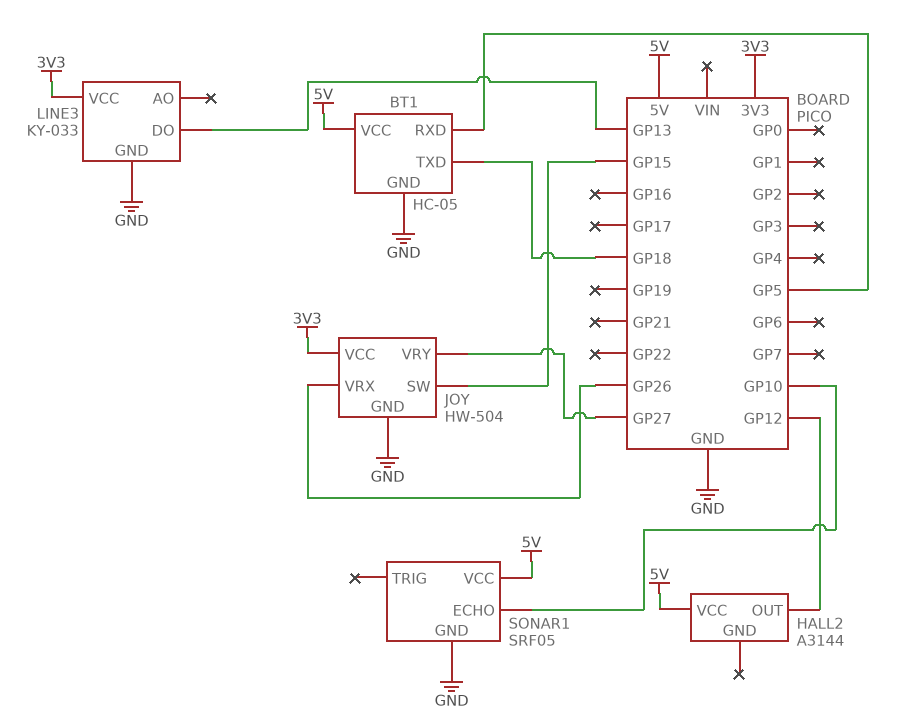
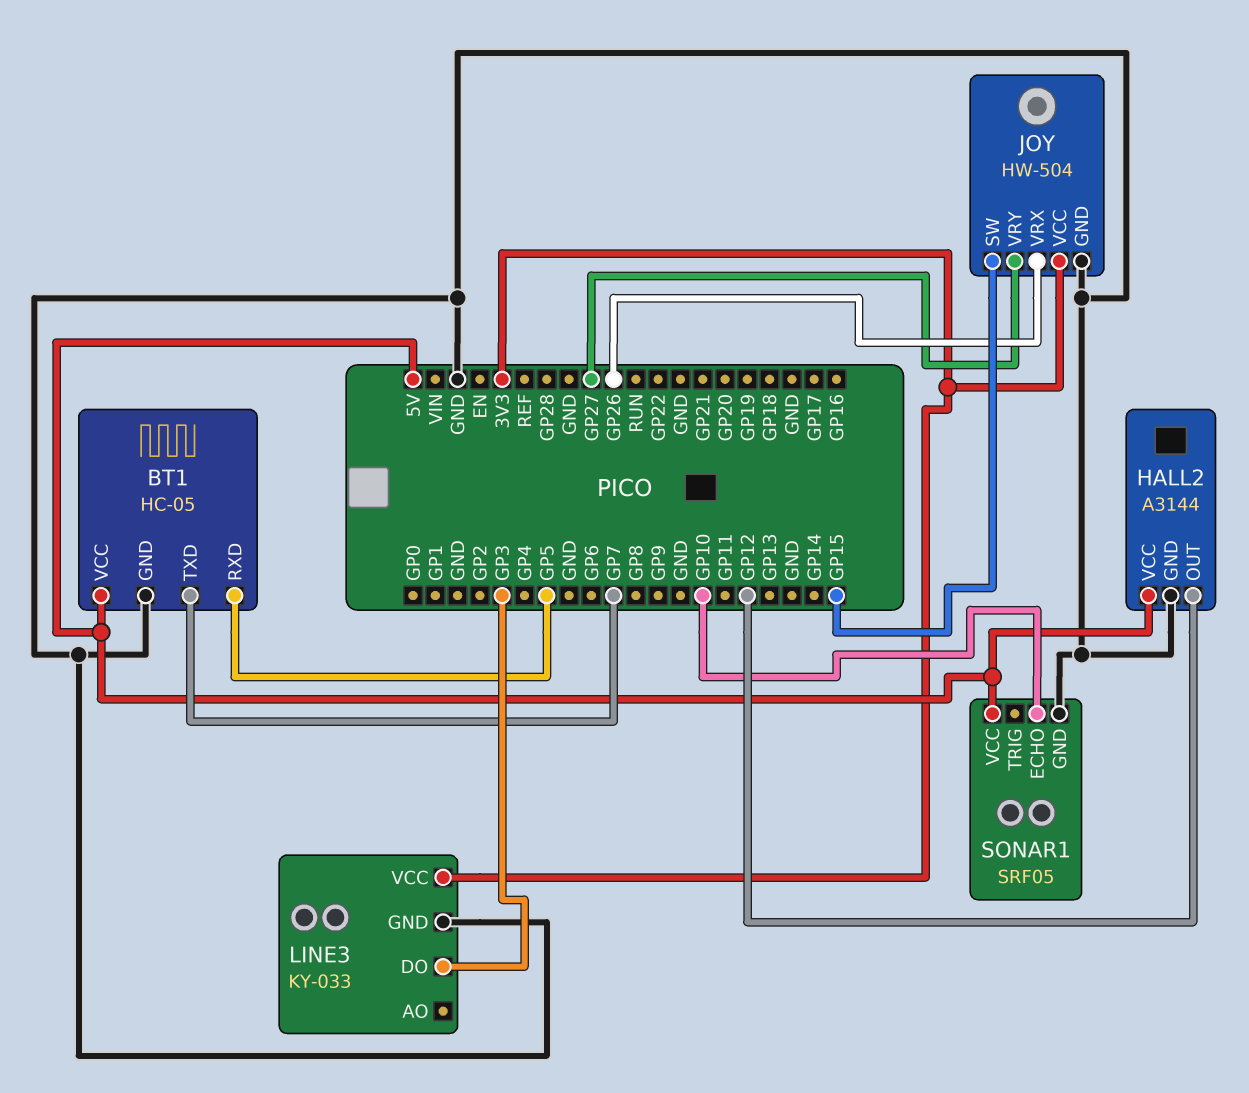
BT1 pin TXD: GP18 -> GP7
HALL2 pin GND: none -> GND
LINE3 pin DO: GP13 -> GP3

